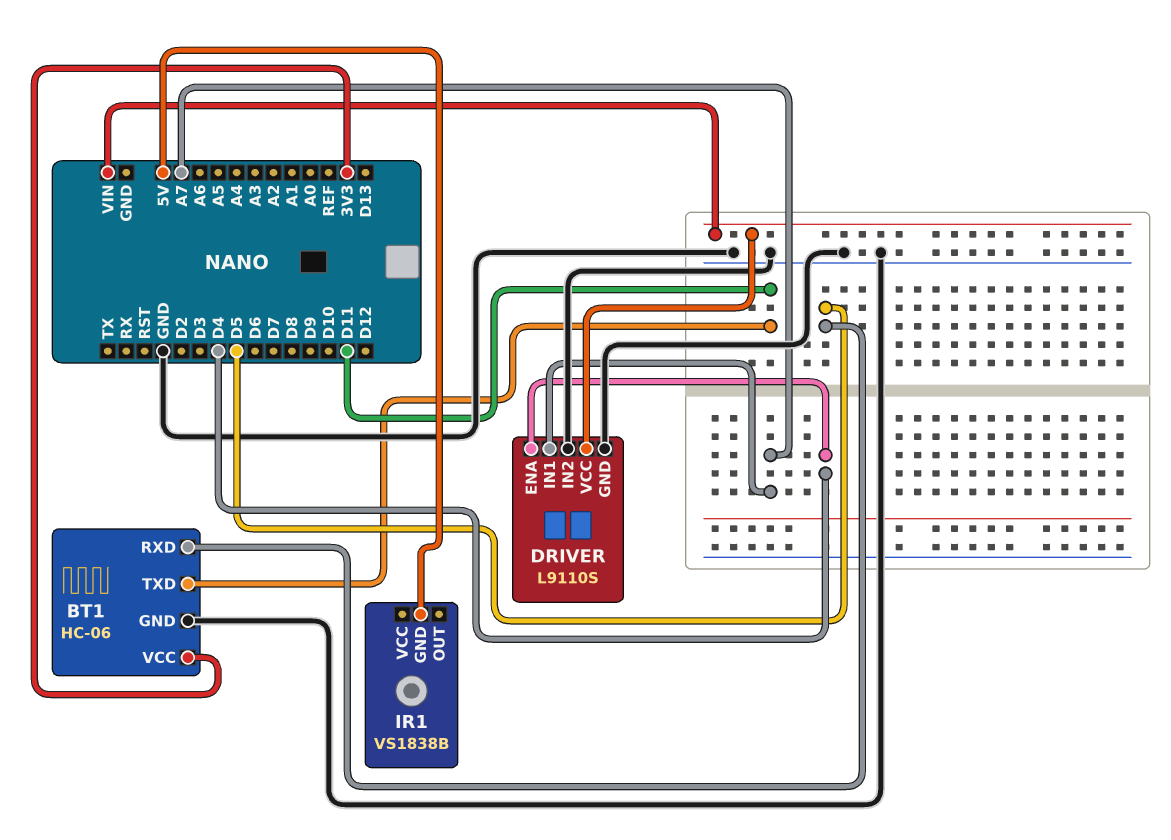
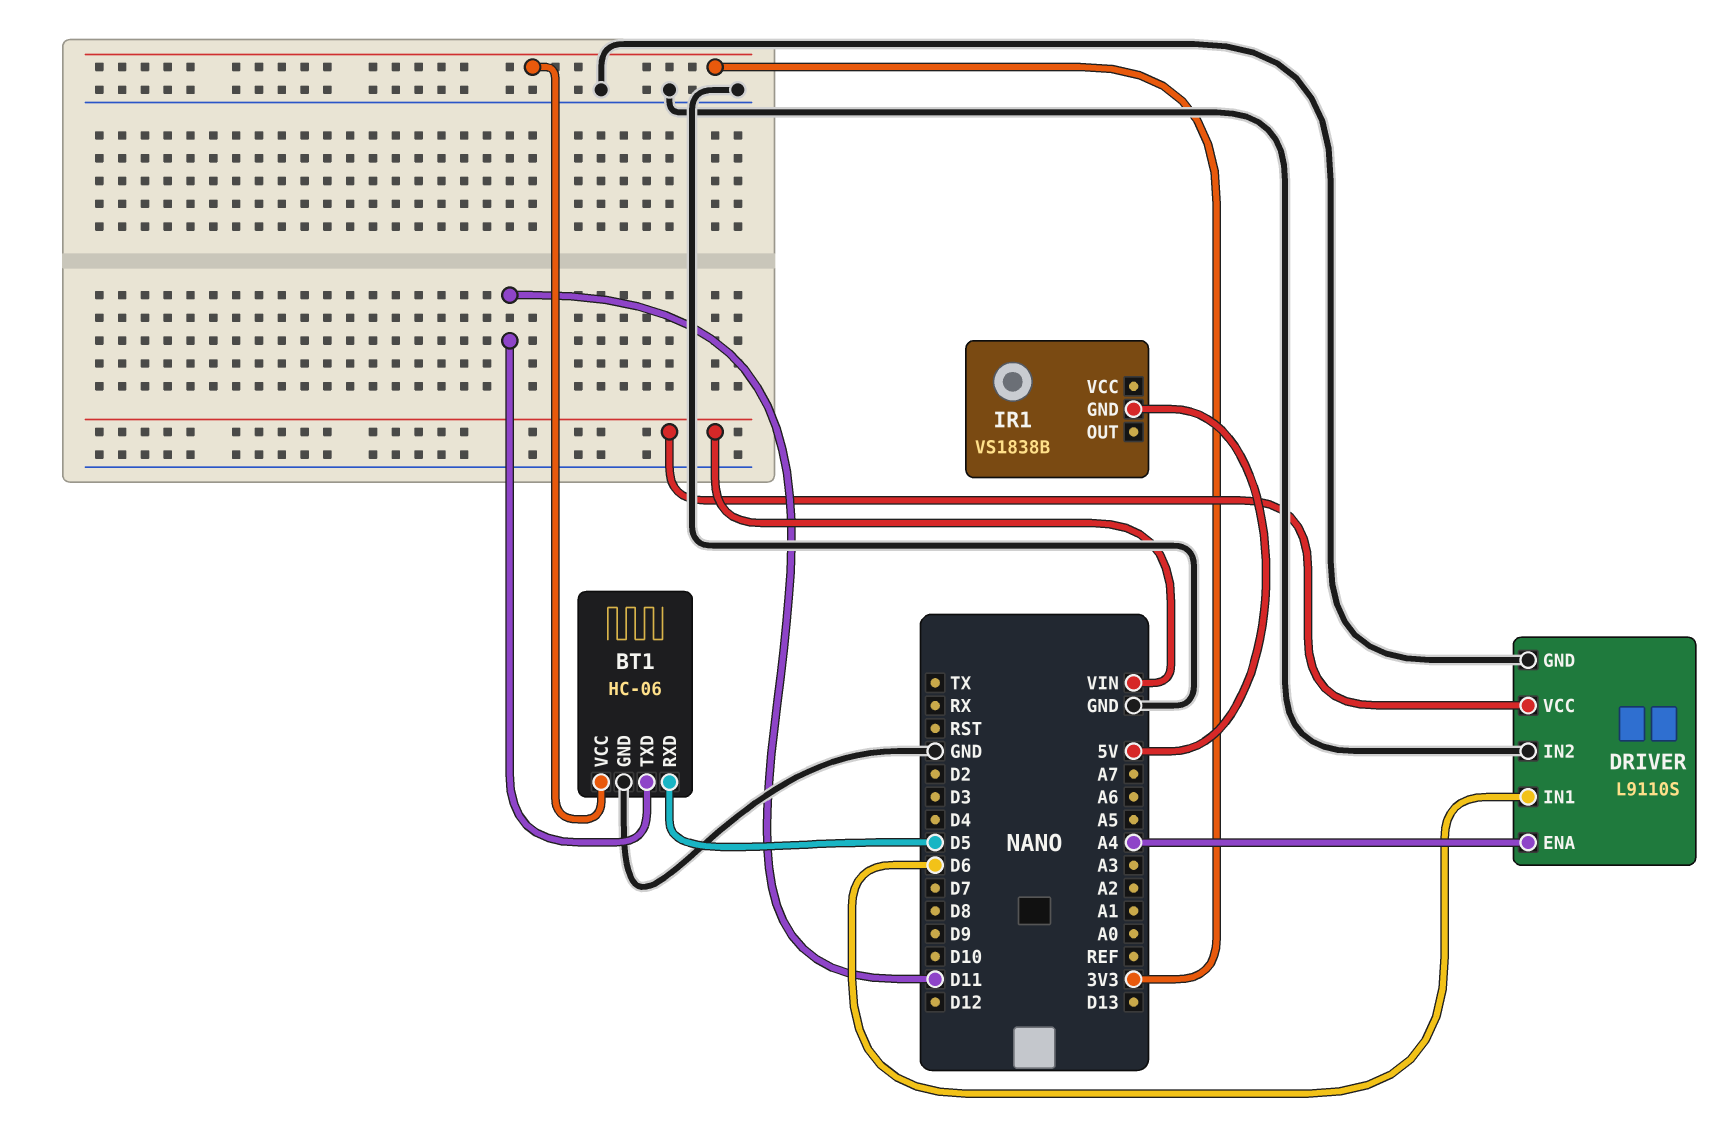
DRIVER pin ENA: D4 -> A4
DRIVER pin IN1: A7 -> D6

